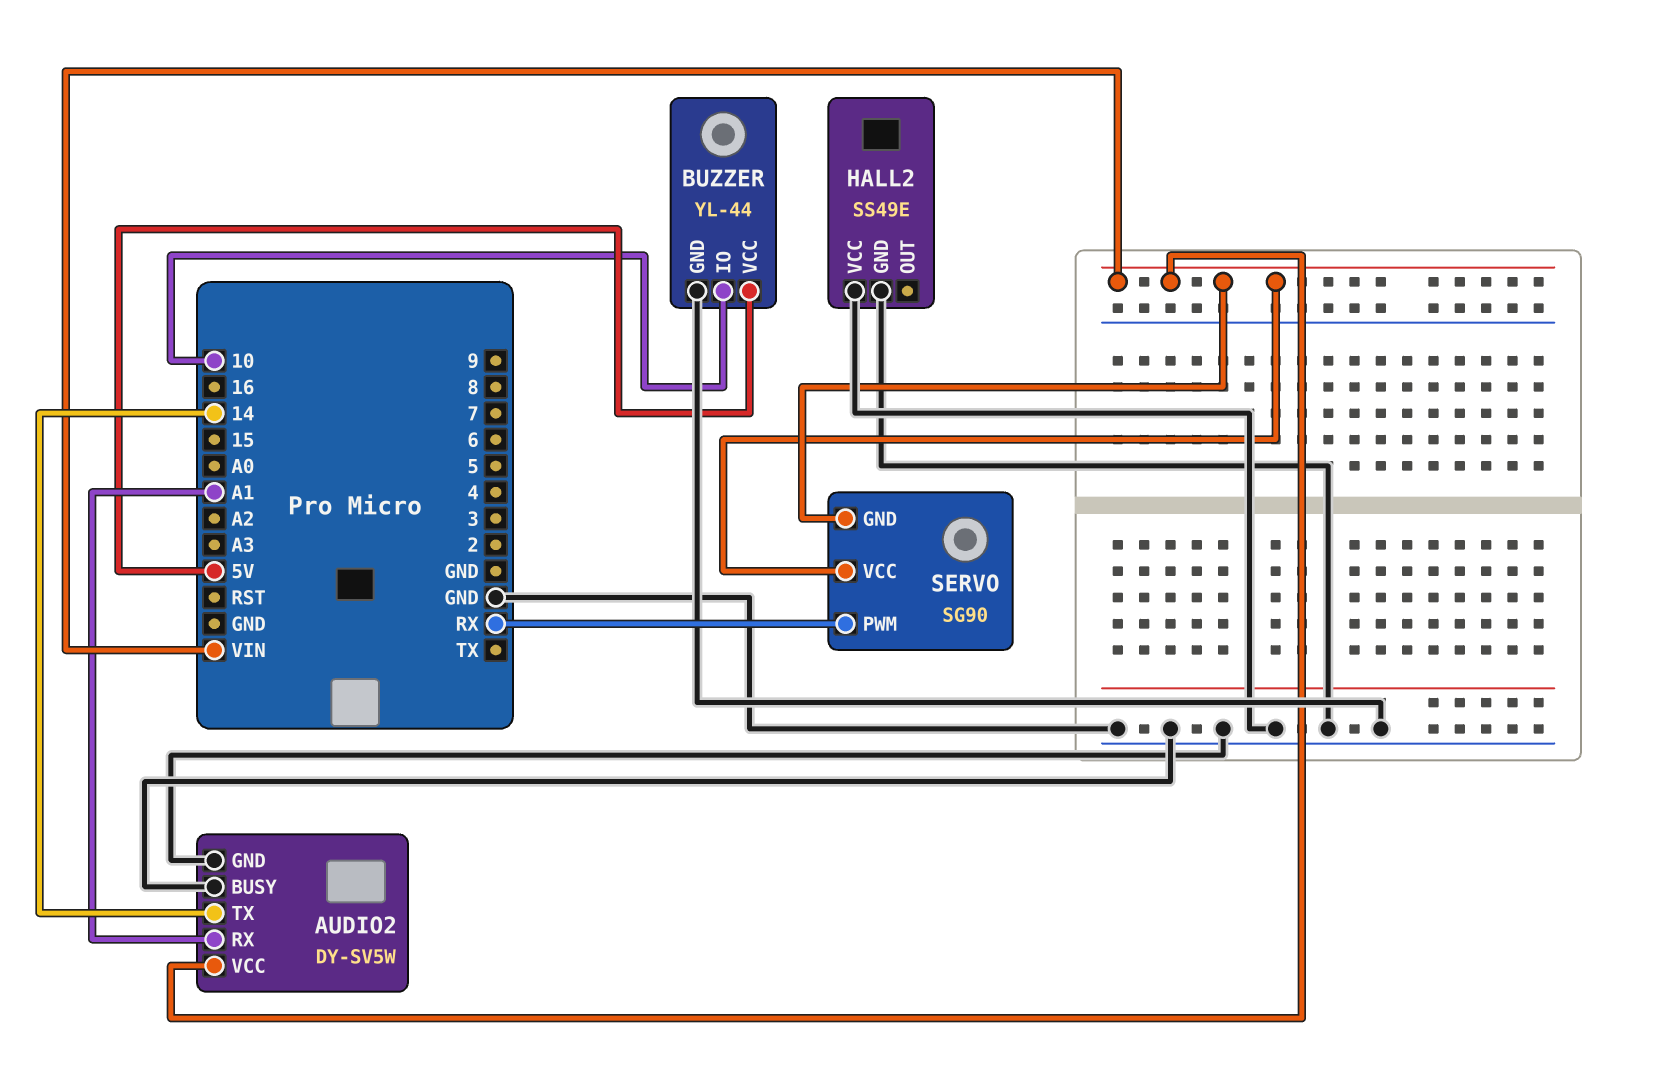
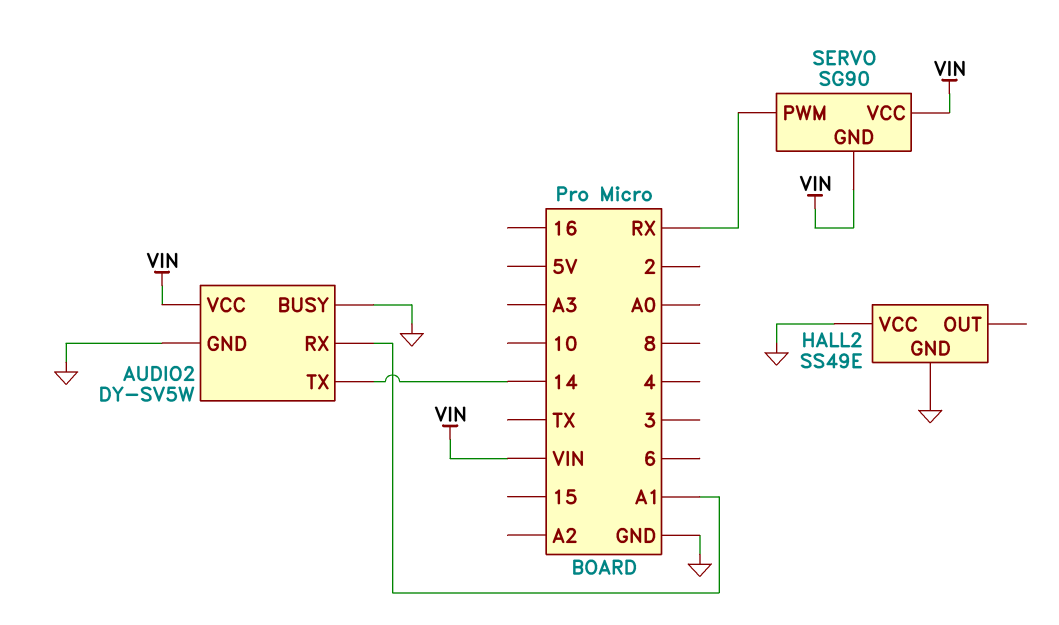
BUZZER: YL-44 -> none
BUZZER pin GND: GND -> none
BUZZER pin IO: 10 -> none
BUZZER pin VCC: 5V -> none

